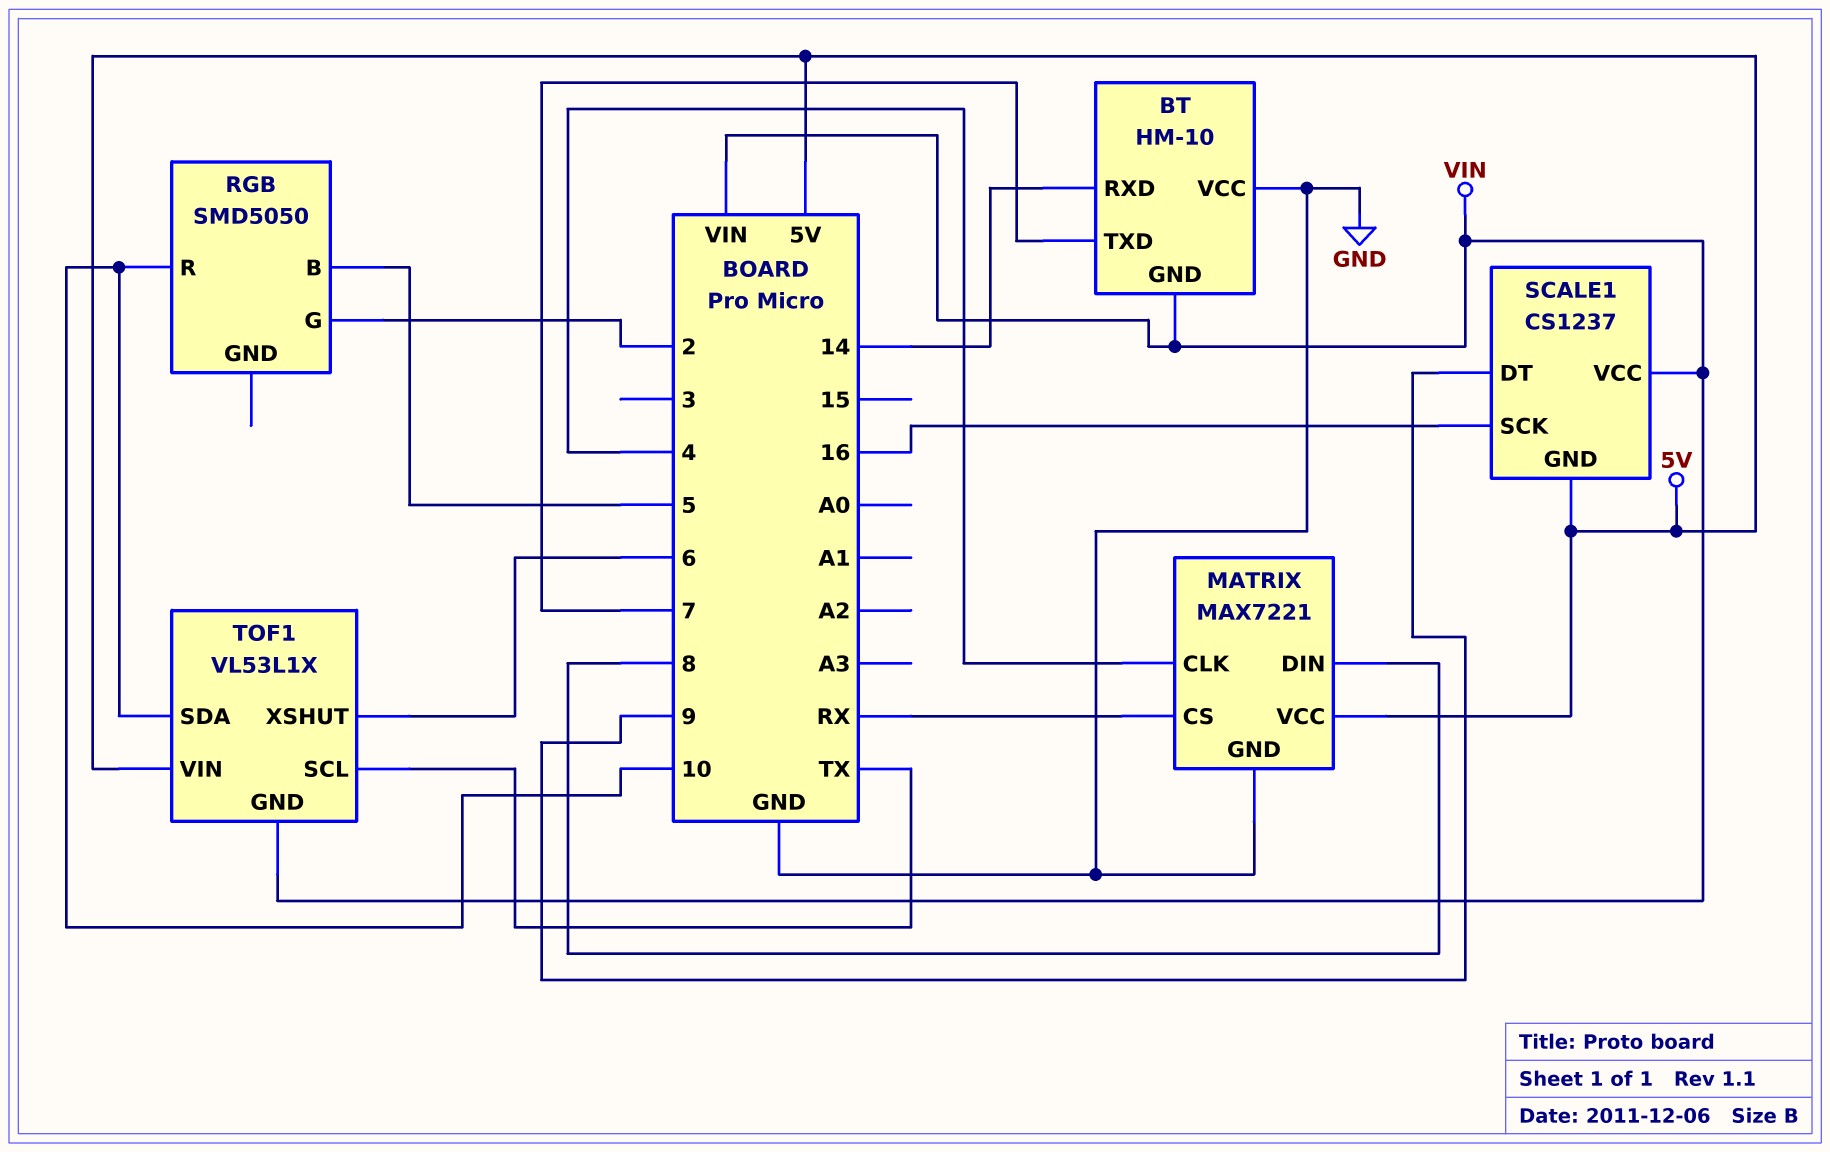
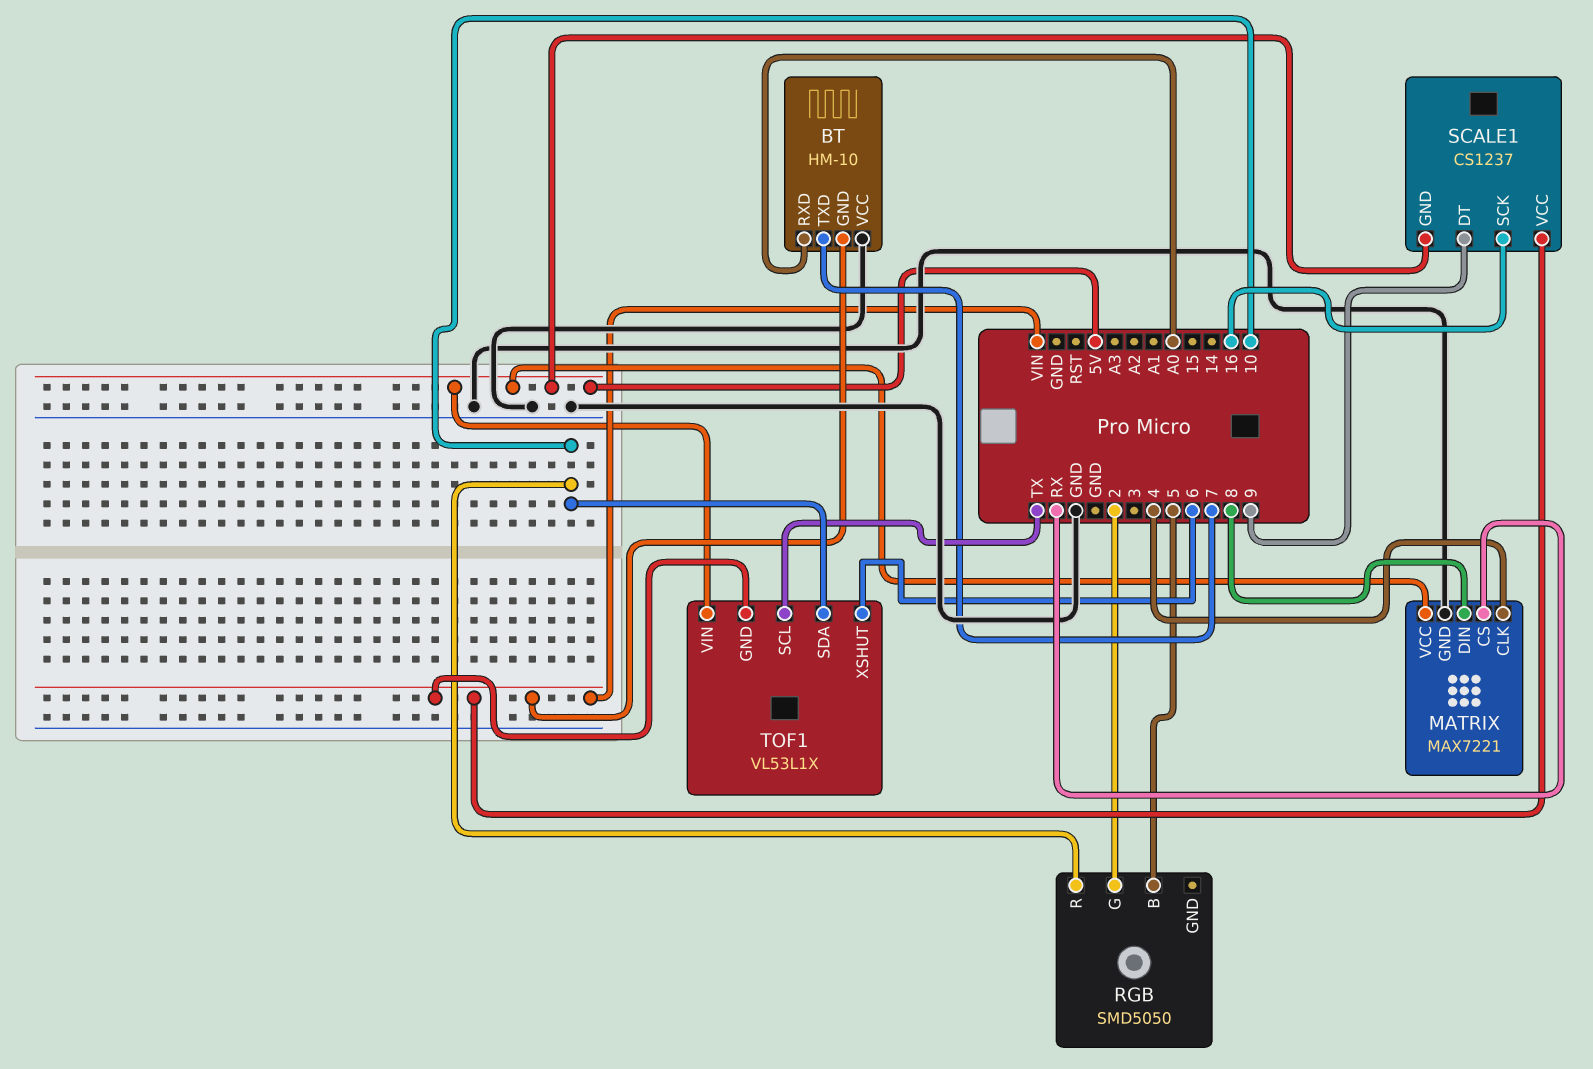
BT pin RXD: 14 -> A0

